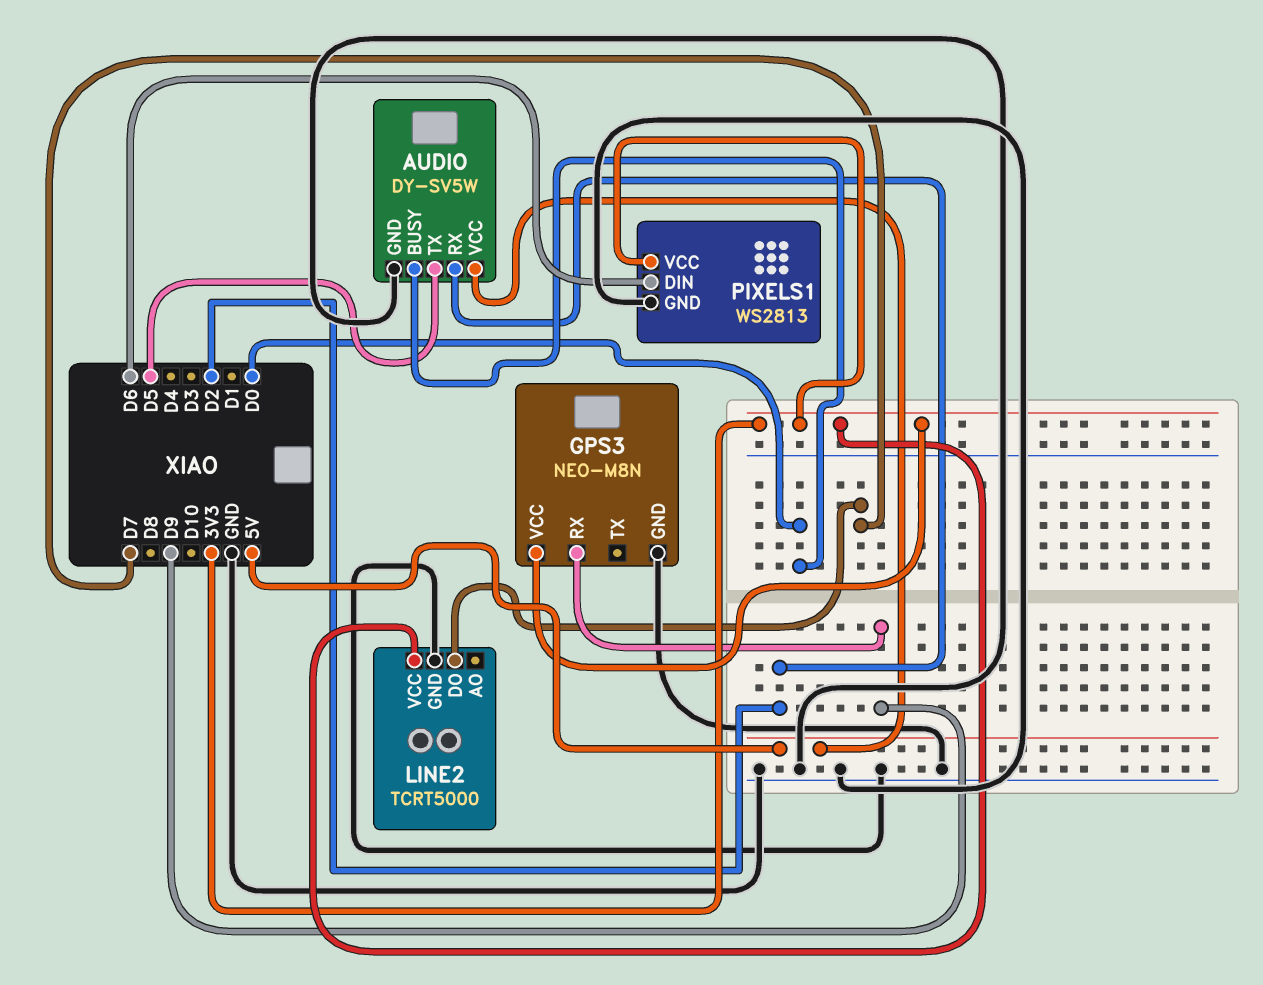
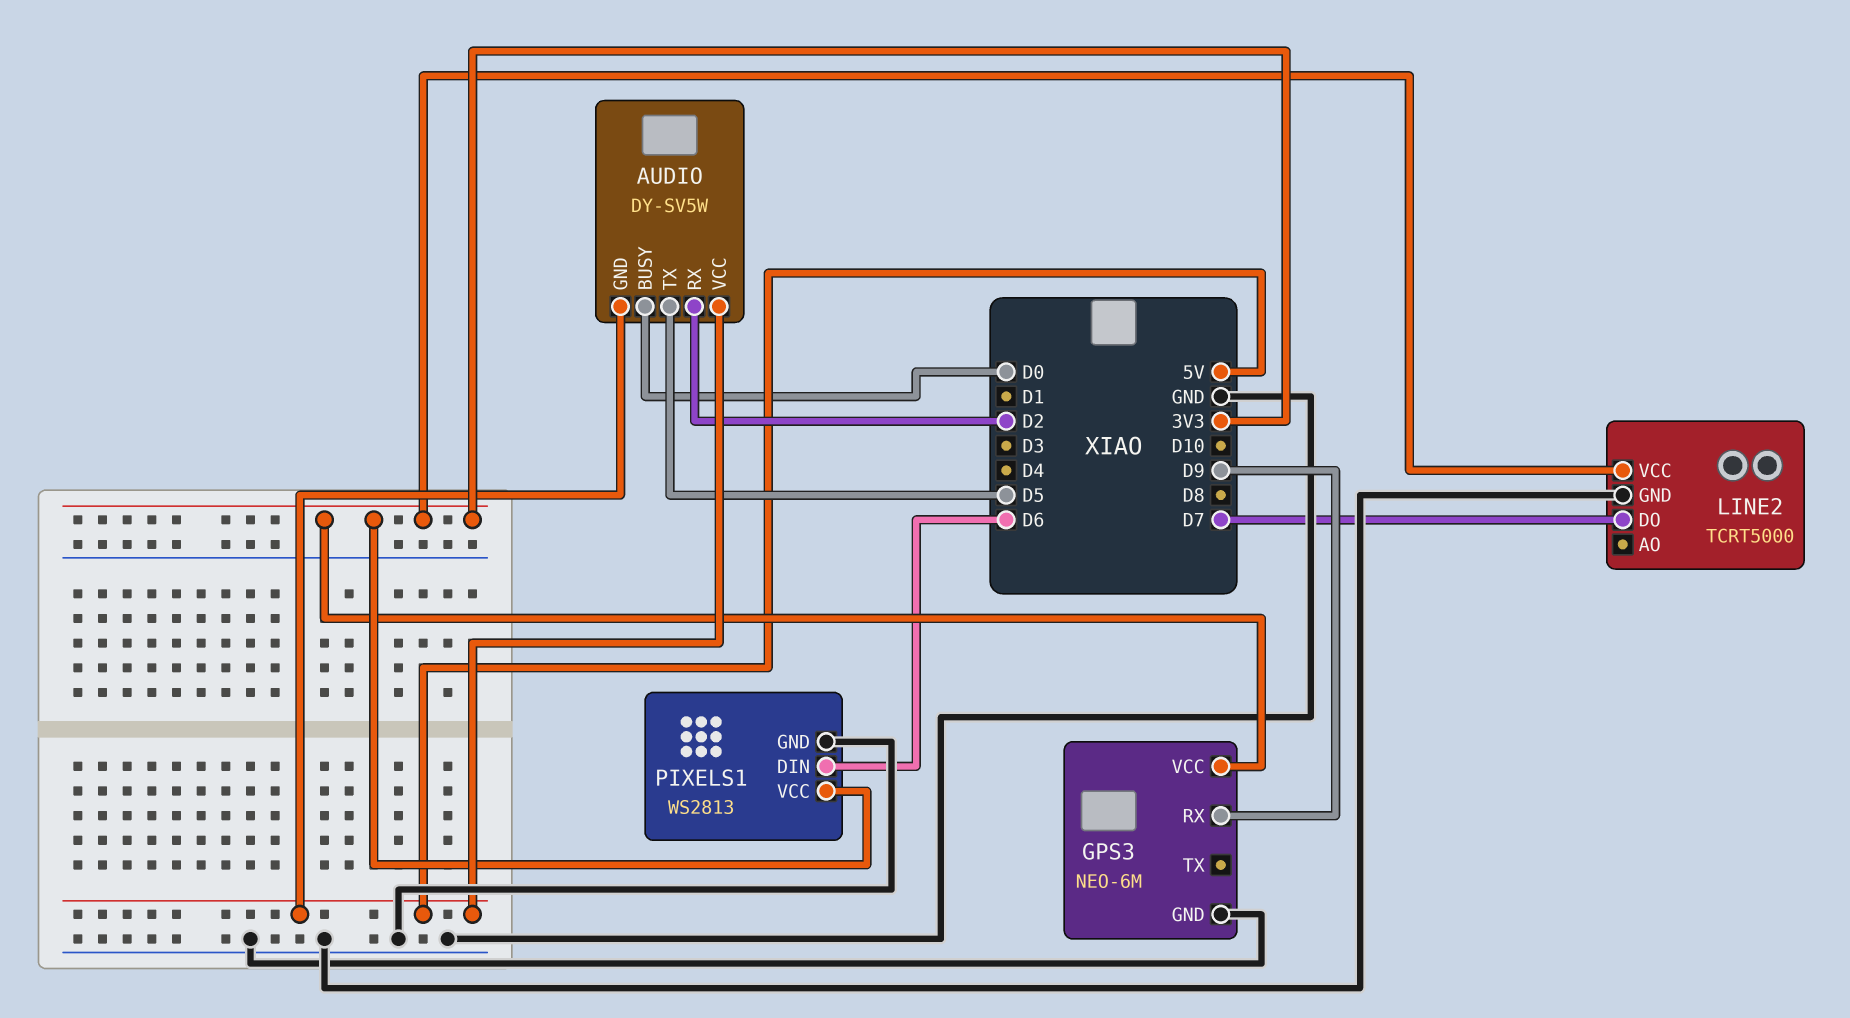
AUDIO pin GND: GND -> 5V
GPS3: NEO-M8N -> NEO-6M

